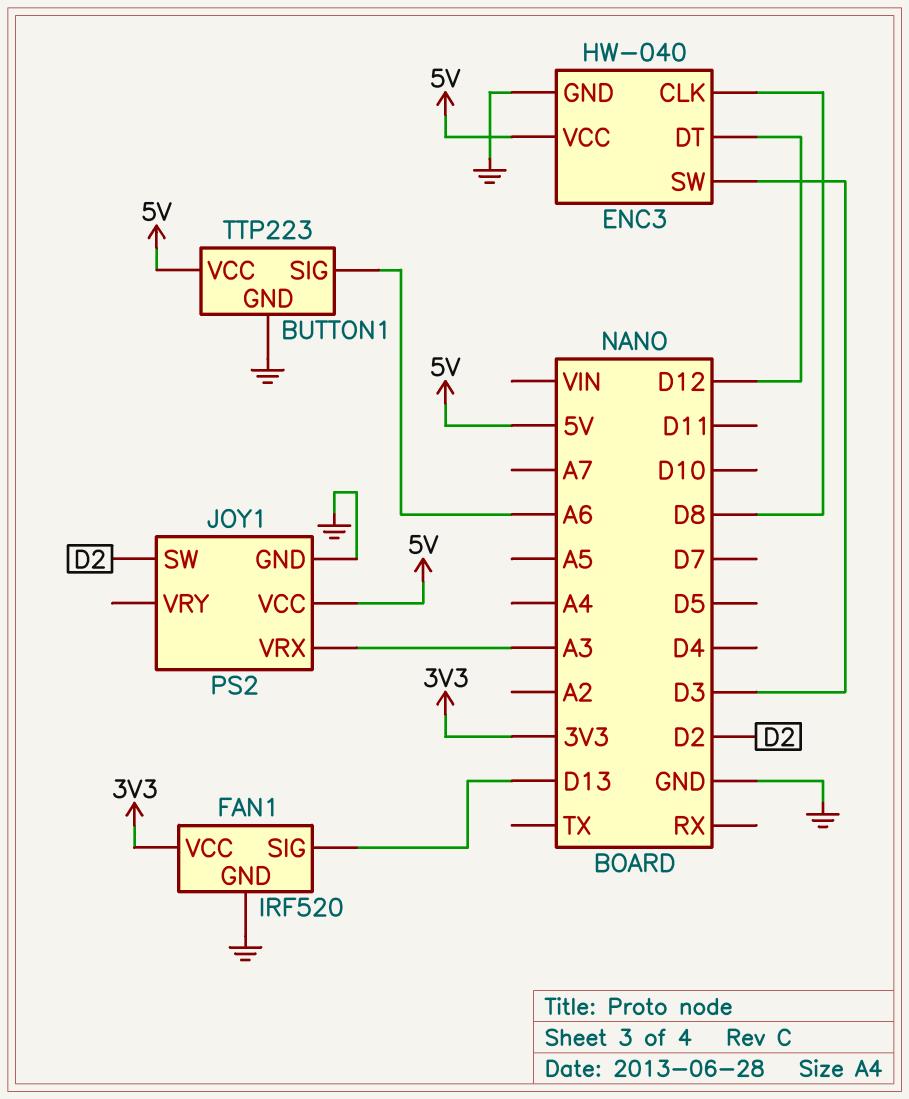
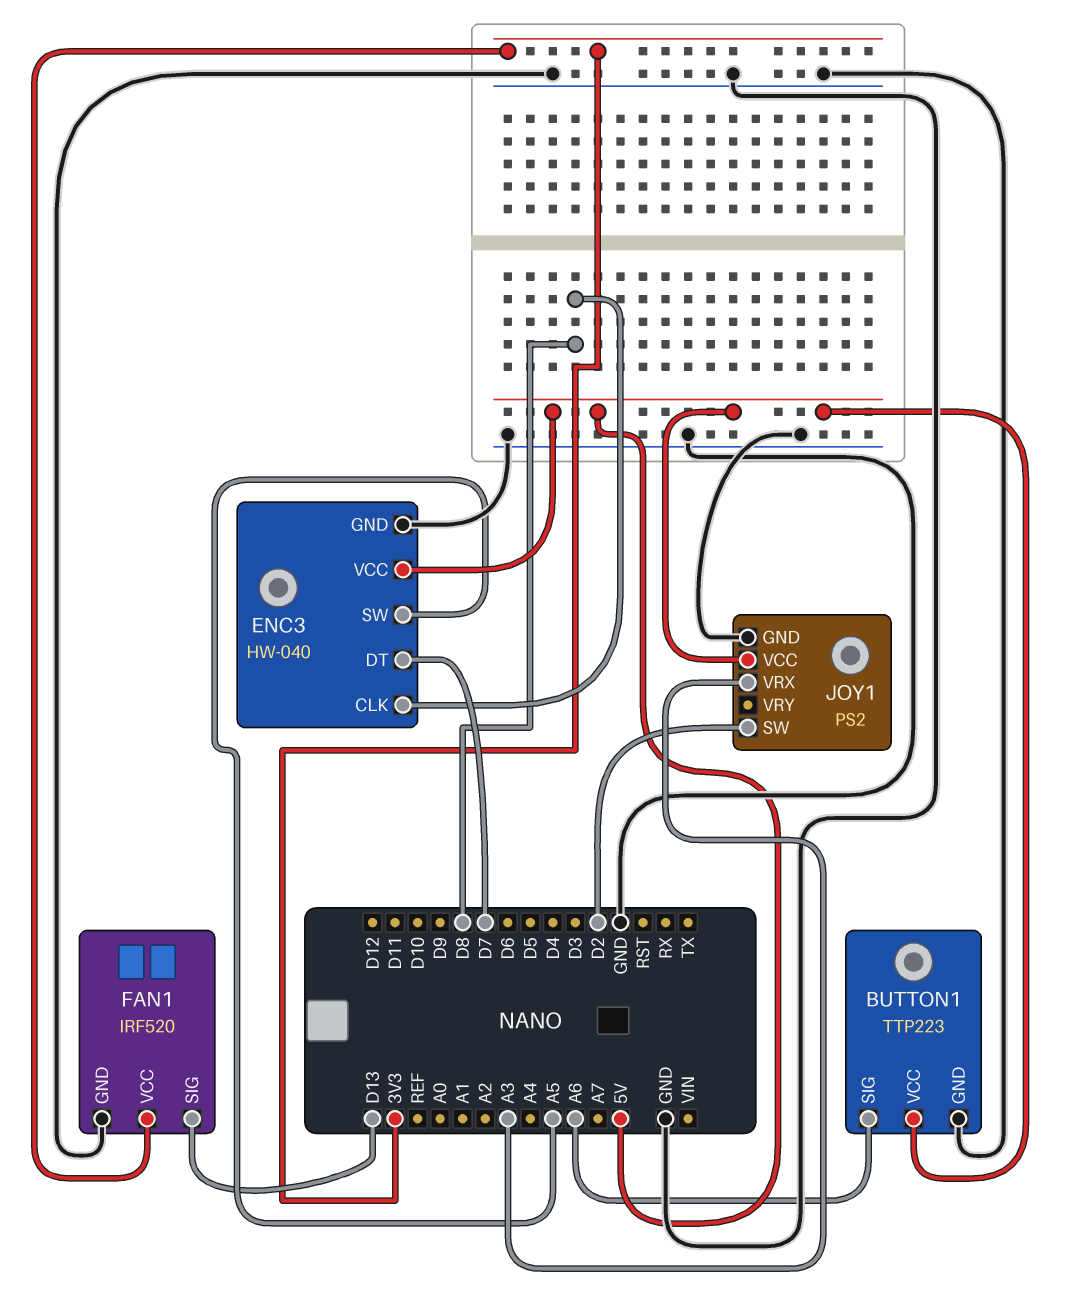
ENC3 pin DT: D12 -> D7
ENC3 pin SW: D3 -> A5

